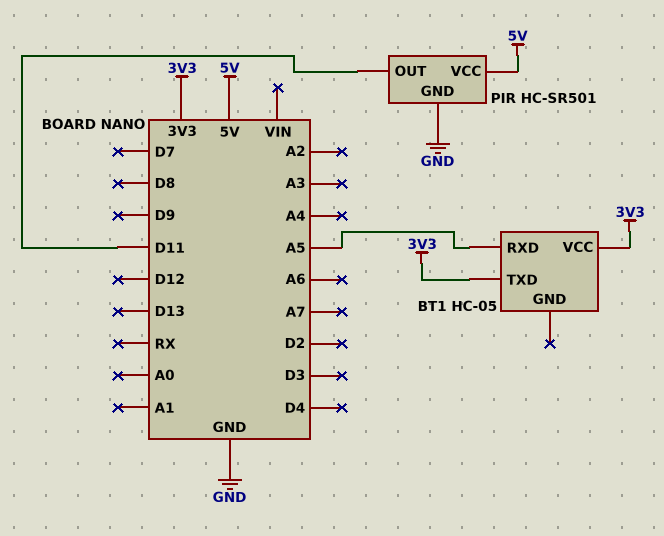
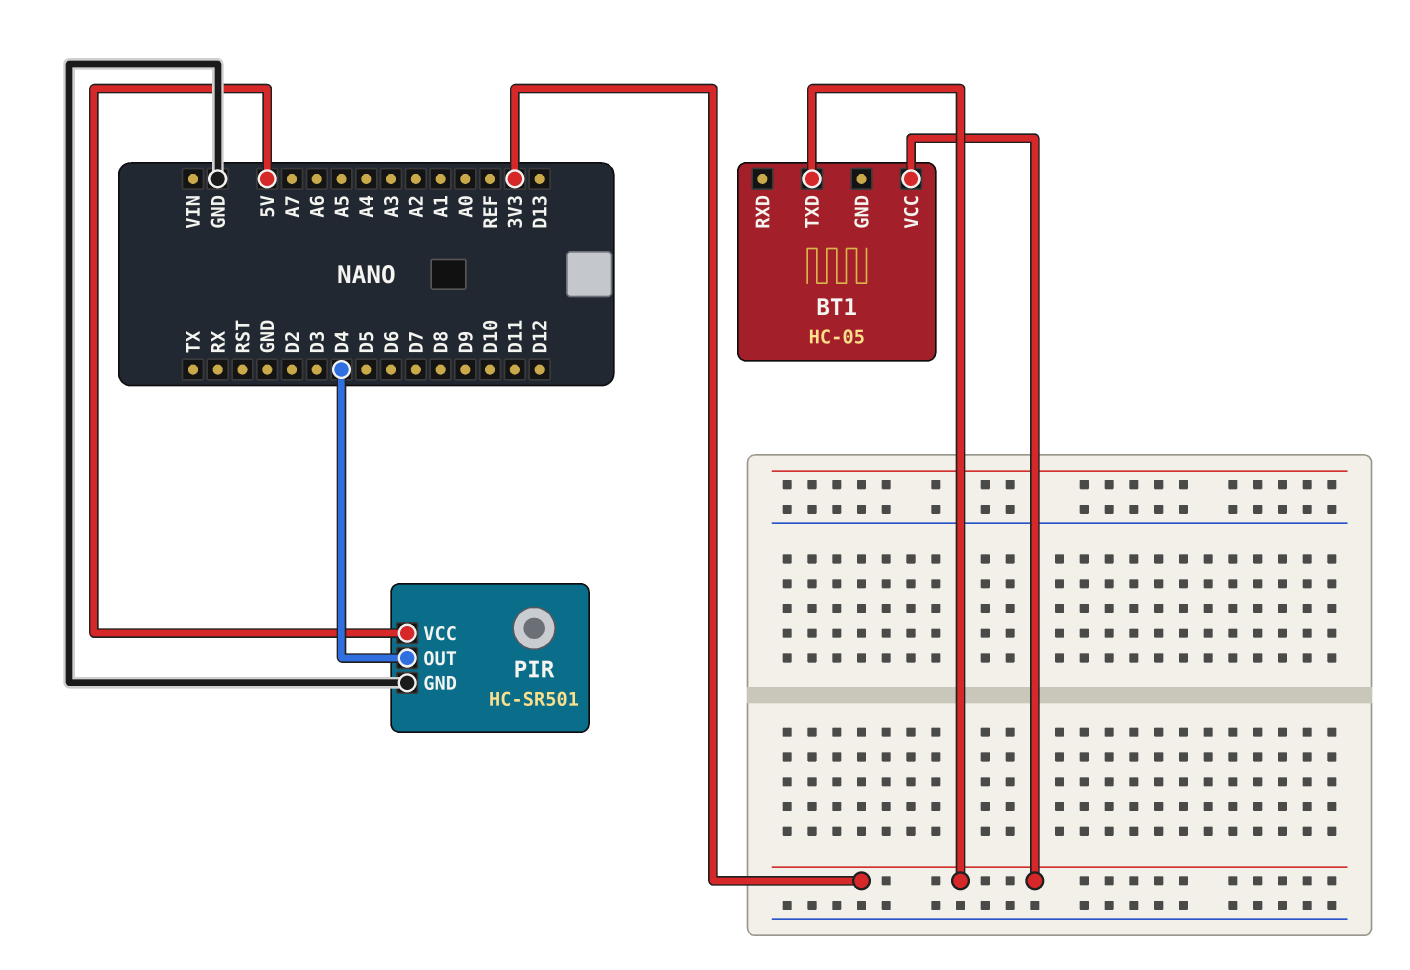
BT1 pin RXD: A5 -> none
PIR pin OUT: D11 -> D4

